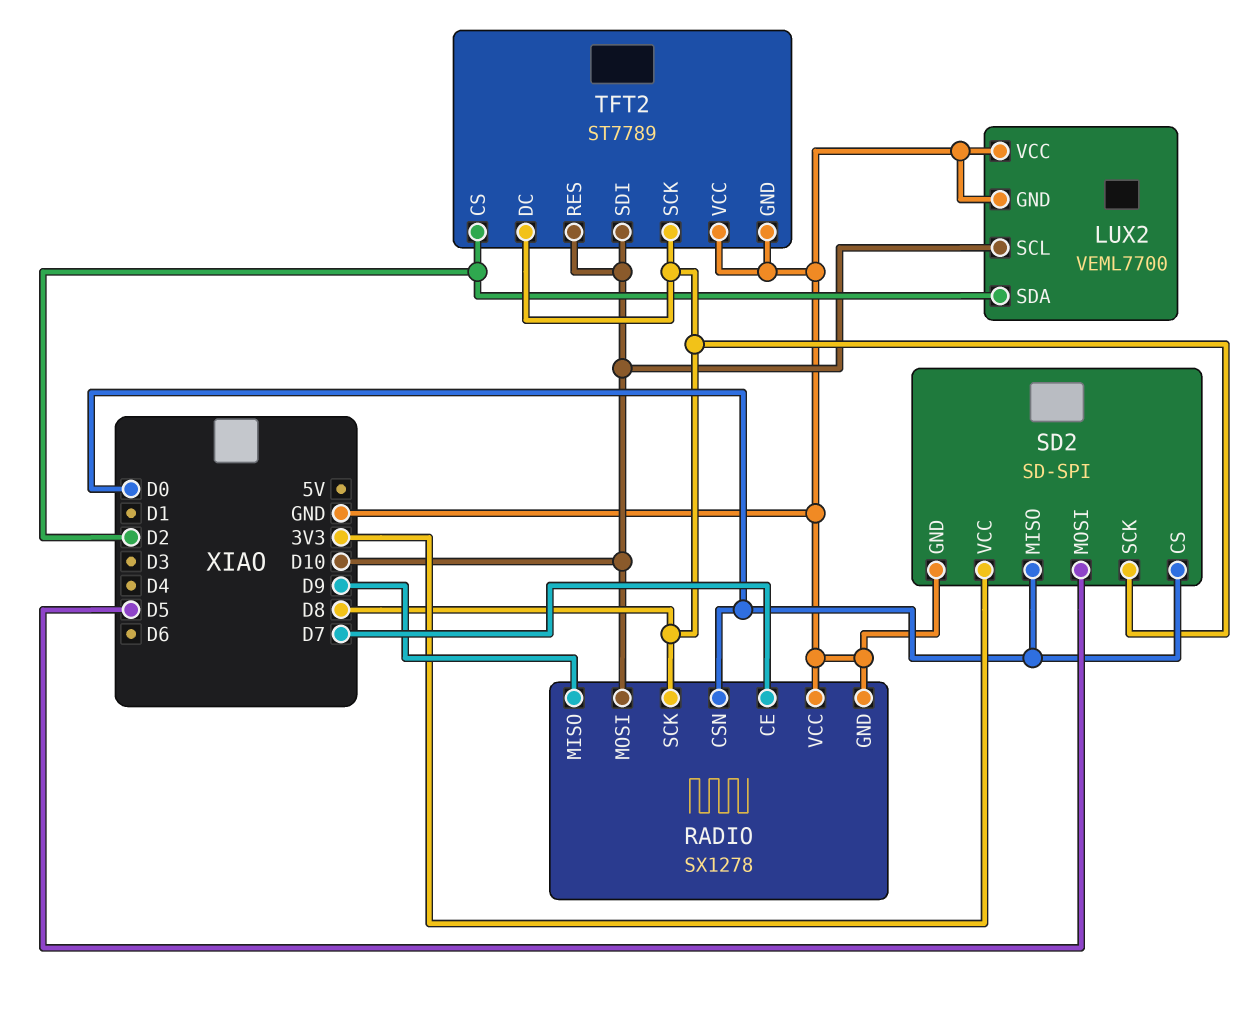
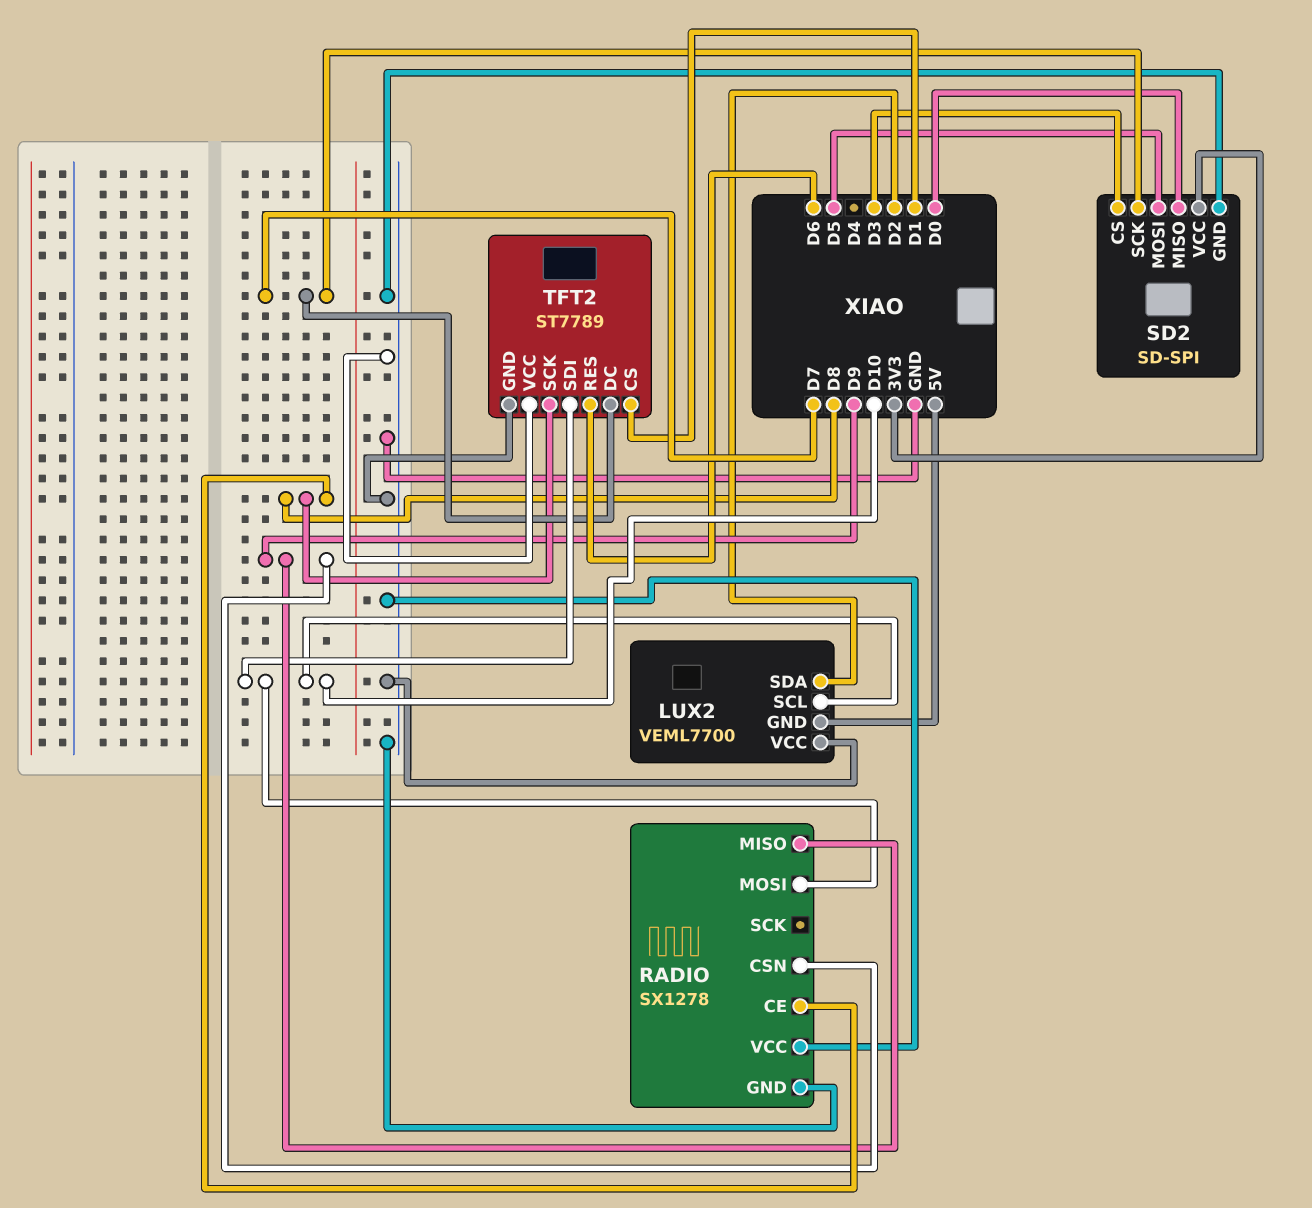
LUX2 pin GND: GND -> 5V
RADIO pin CE: D7 -> D8
RADIO pin CSN: D0 -> D9
RADIO pin SCK: D8 -> none
SD2 pin CS: D0 -> D3
SD2 pin SCK: D8 -> D7
TFT2 pin CS: D2 -> D1
TFT2 pin DC: D8 -> D7
TFT2 pin RES: D10 -> D6

